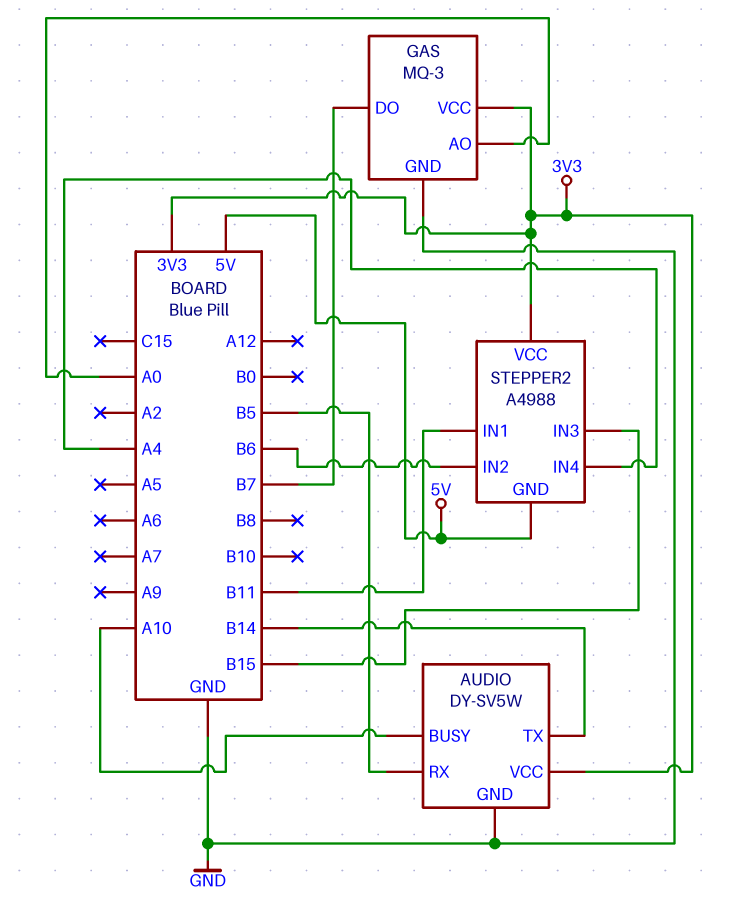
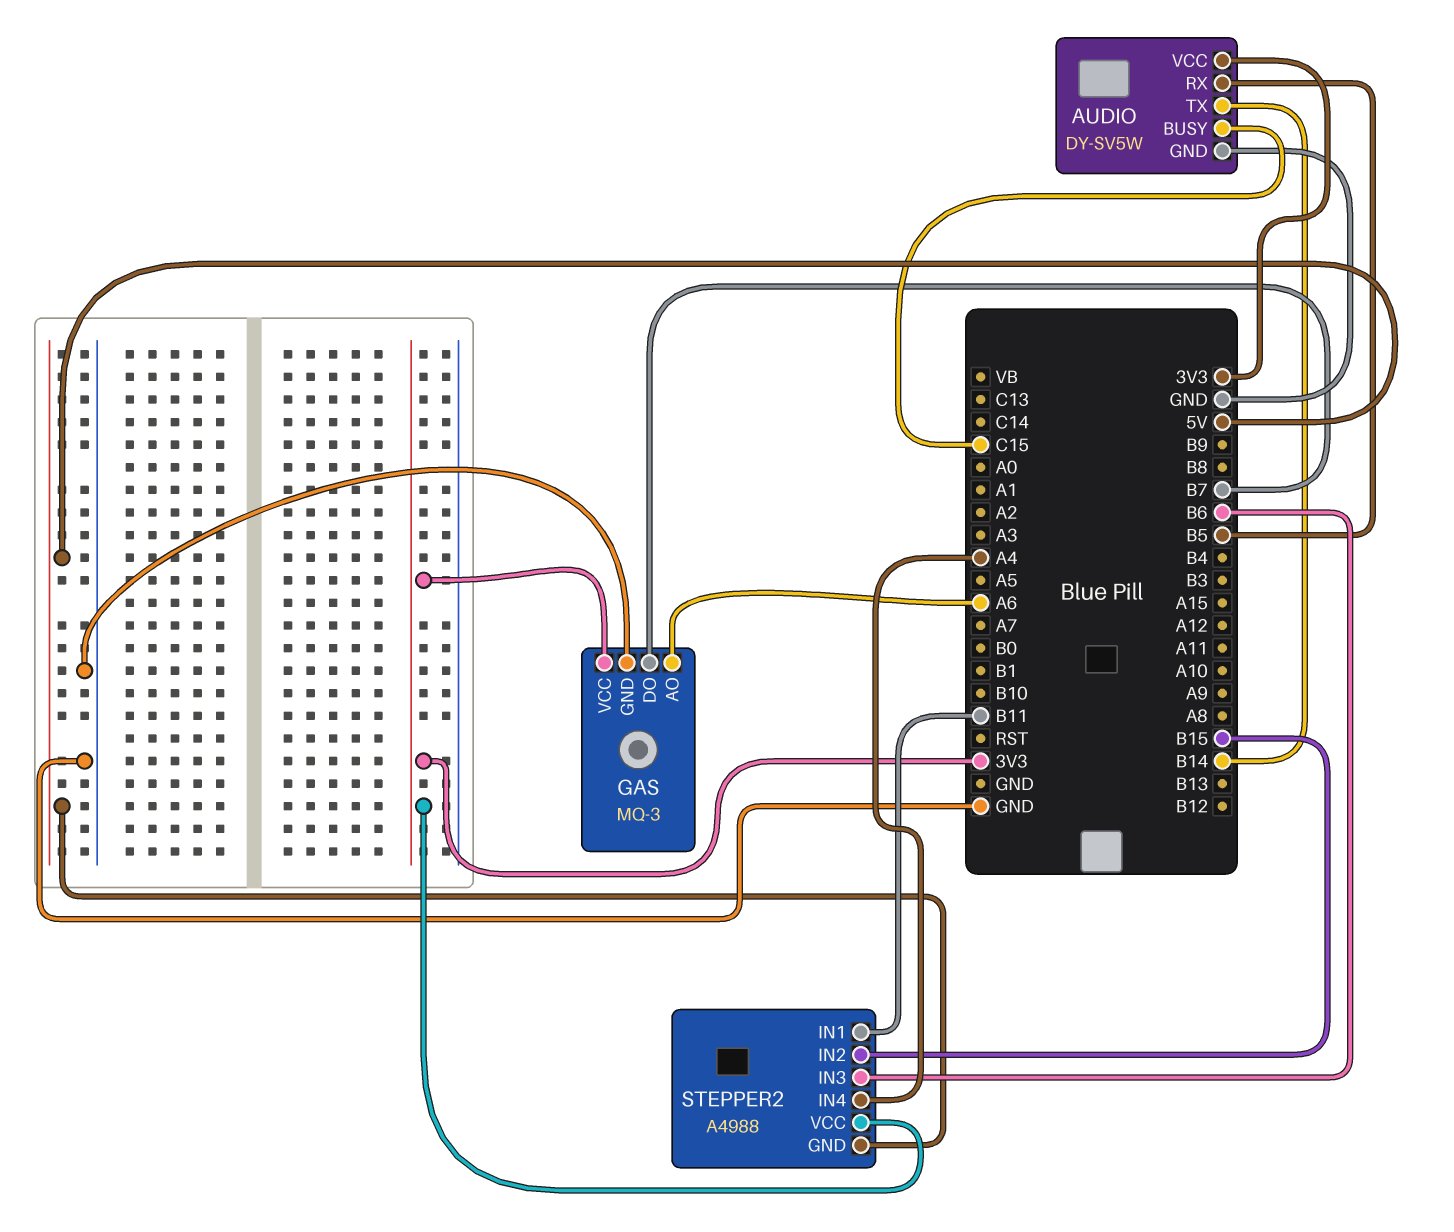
AUDIO pin BUSY: A10 -> C15
GAS pin AO: A0 -> A6
STEPPER2 pin IN2: B6 -> B15
STEPPER2 pin IN3: B15 -> B6

